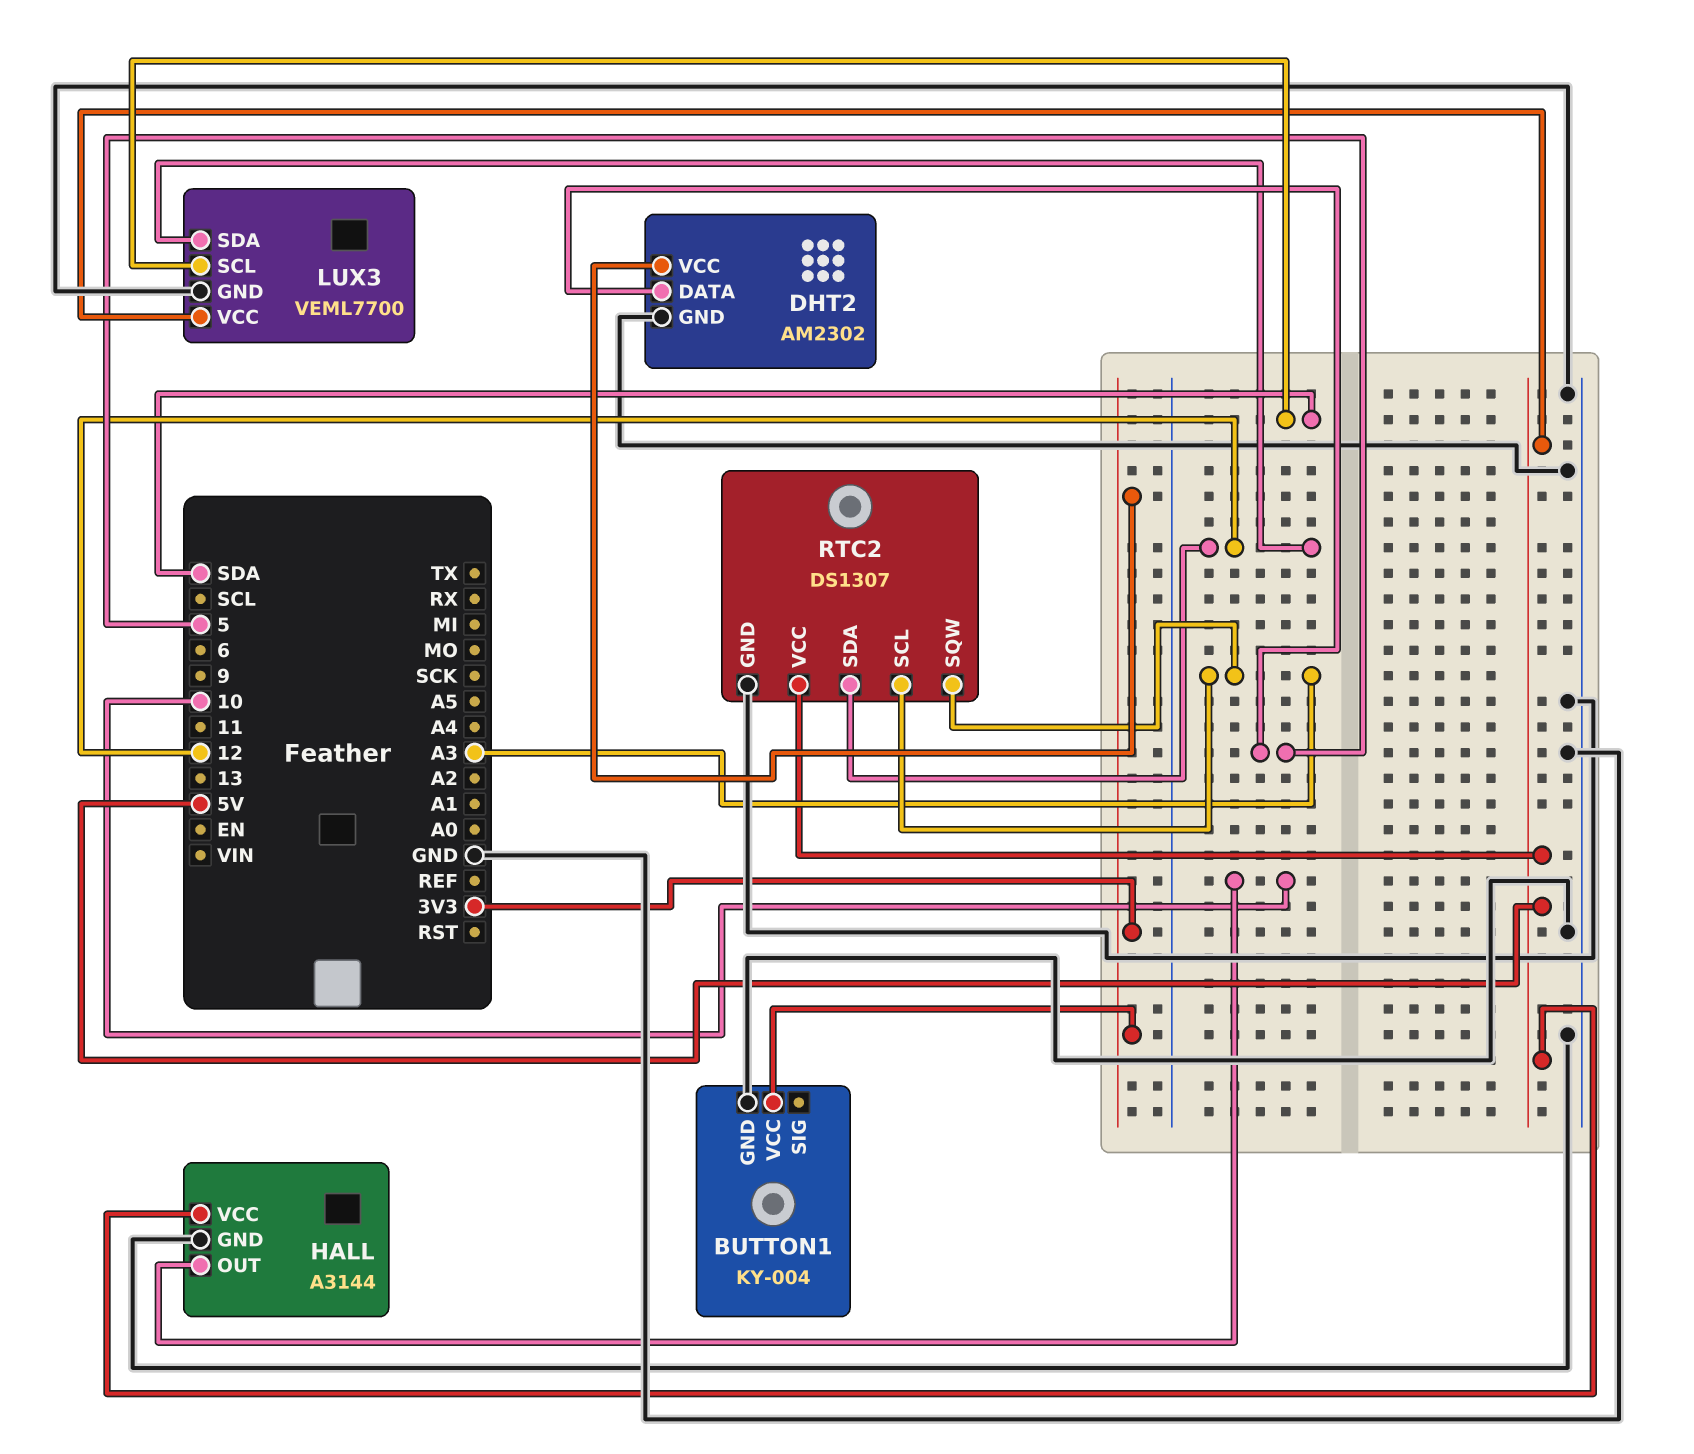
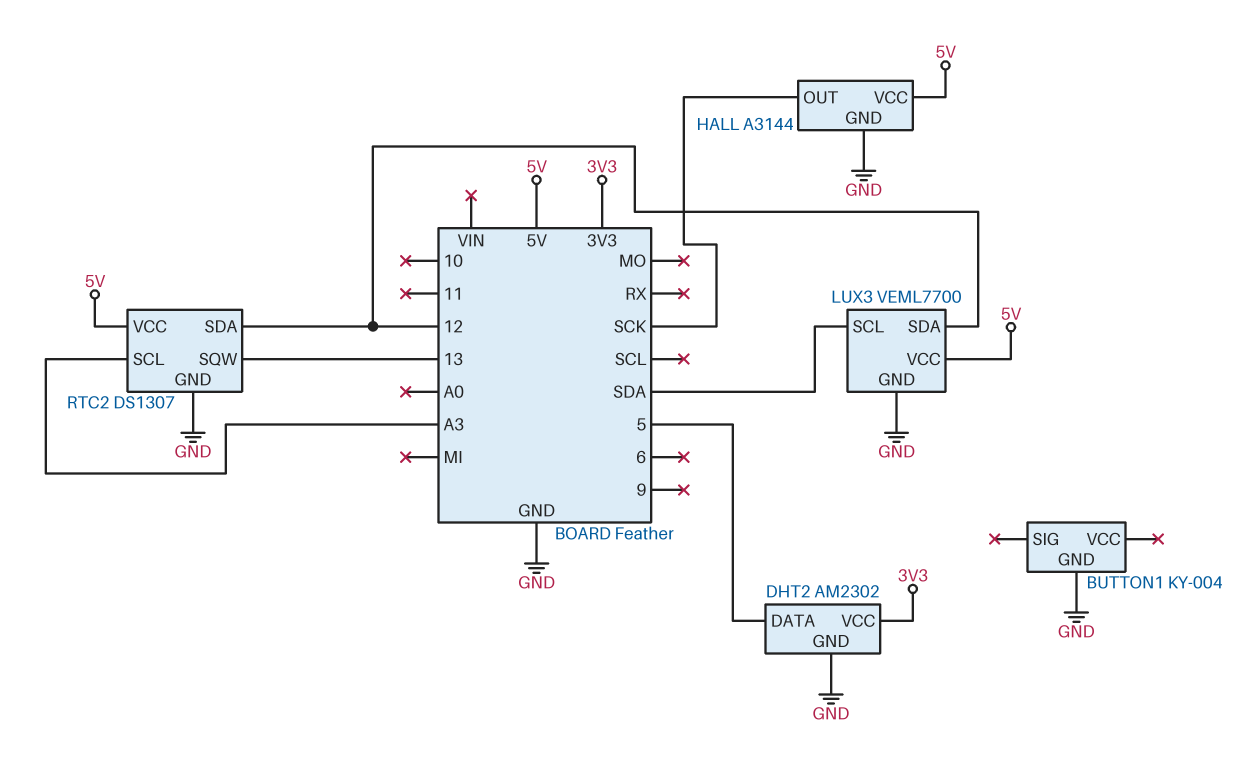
BUTTON1 pin VCC: 3V3 -> none
HALL pin OUT: 10 -> SCK
RTC2 pin SQW: A3 -> 13

